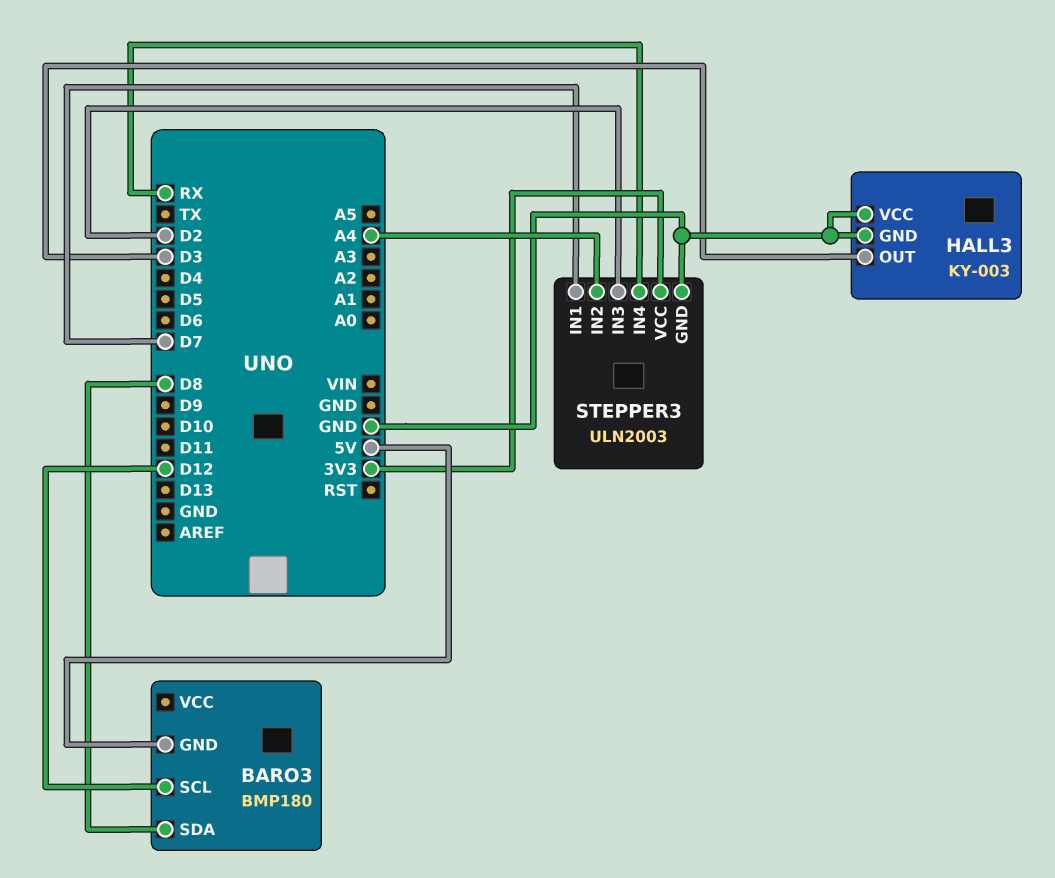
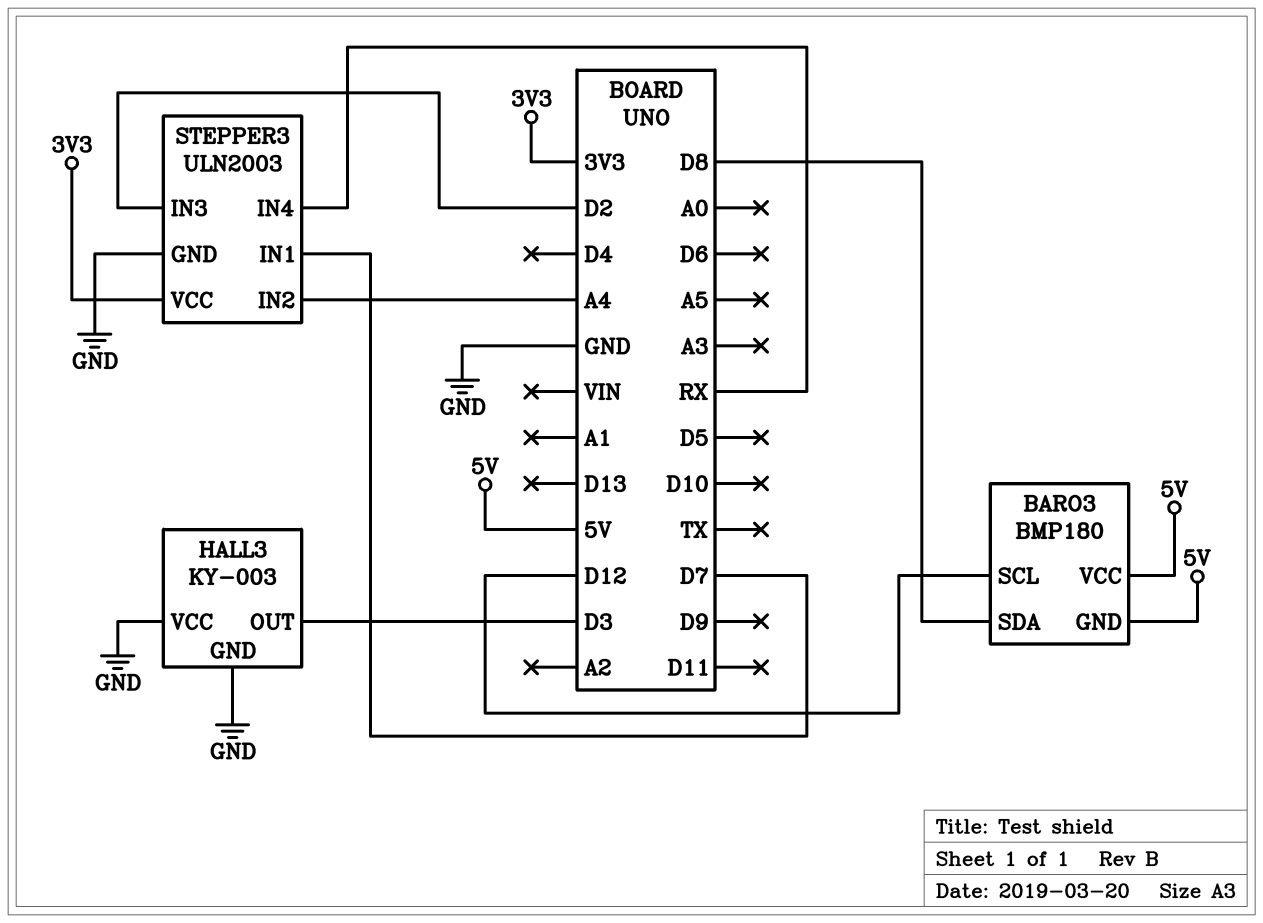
BARO3 pin VCC: none -> 5V

